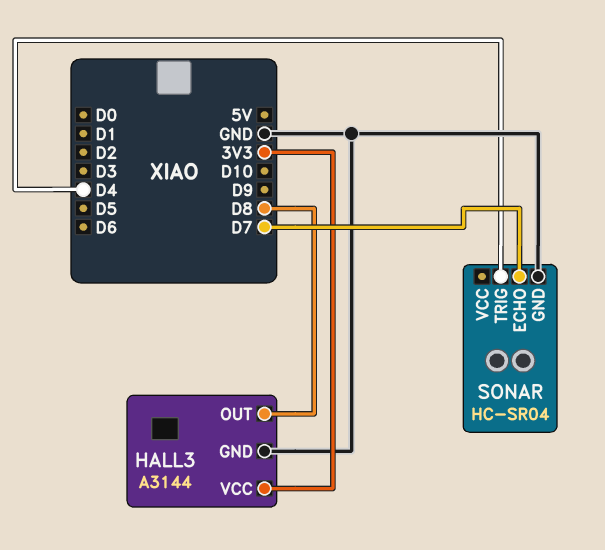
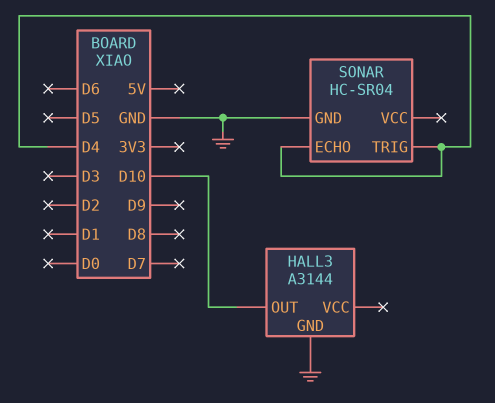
HALL3 pin OUT: D8 -> D10
HALL3 pin VCC: 3V3 -> none
SONAR pin ECHO: D7 -> D4

